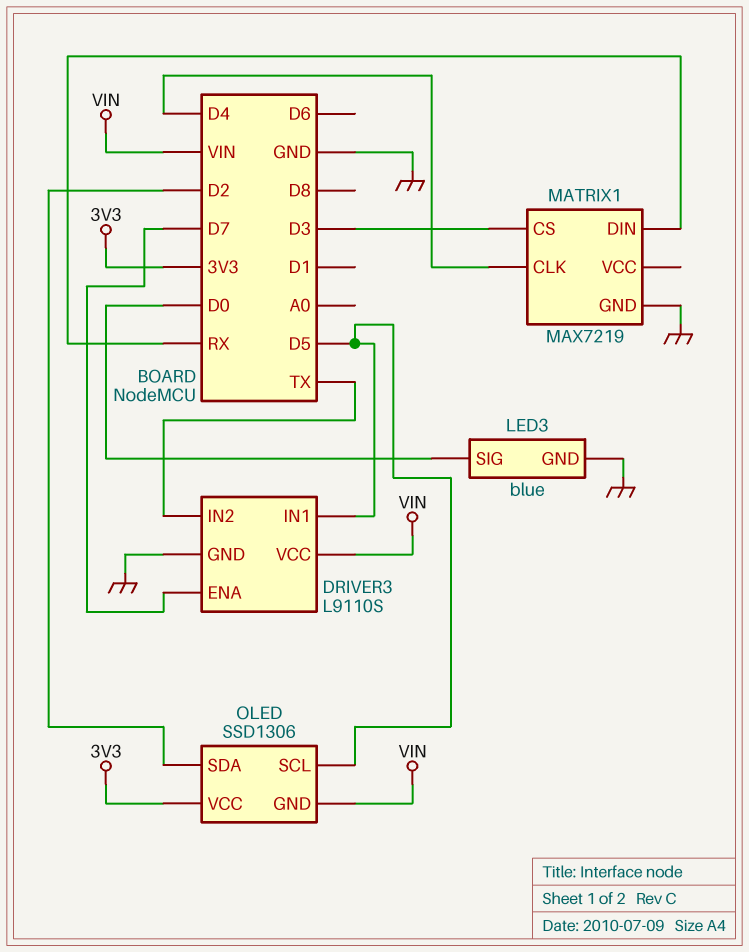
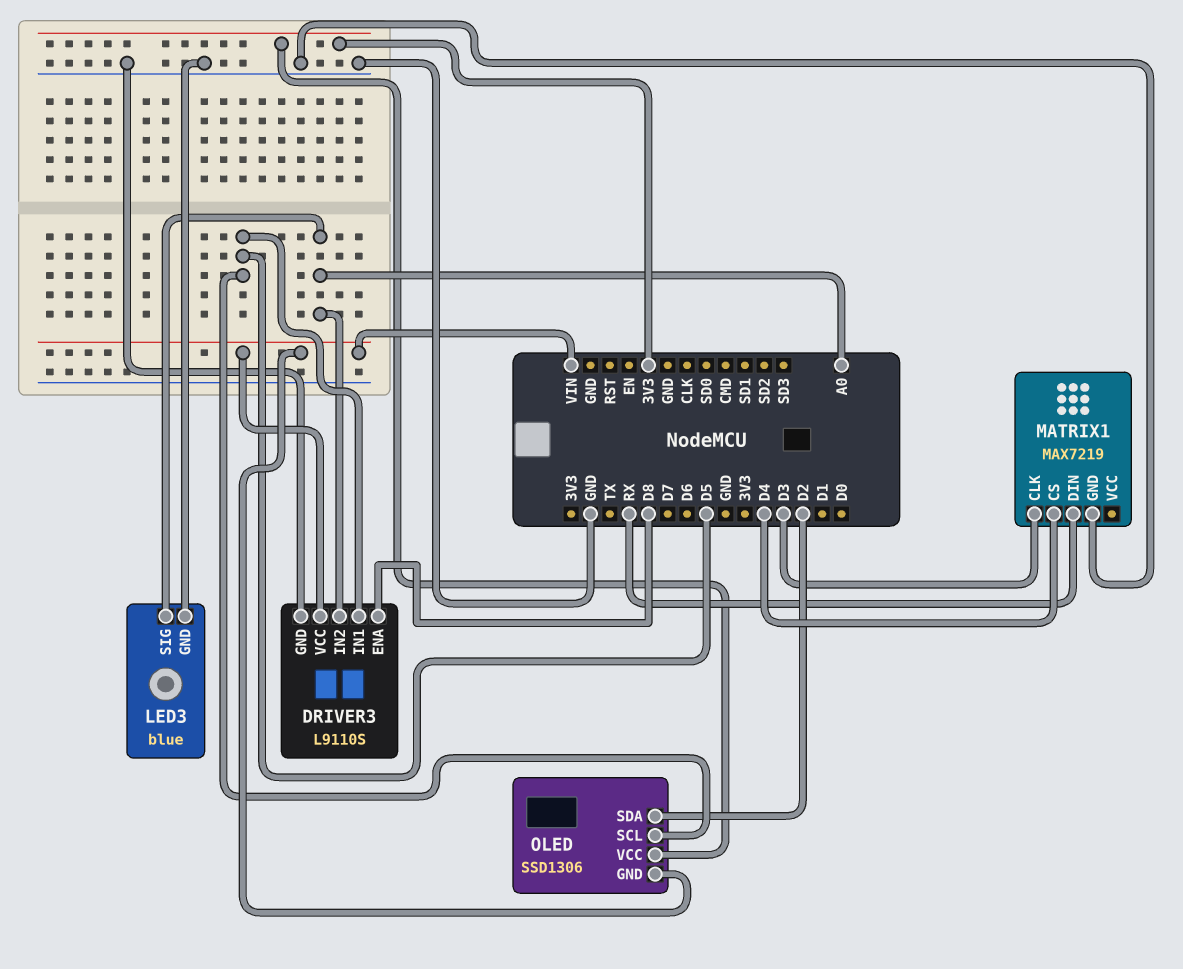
DRIVER3 pin ENA: D7 -> D8
DRIVER3 pin IN2: TX -> A0
LED3 pin SIG: D0 -> A0
MATRIX1 pin CLK: D4 -> D3
MATRIX1 pin CS: D3 -> D4

